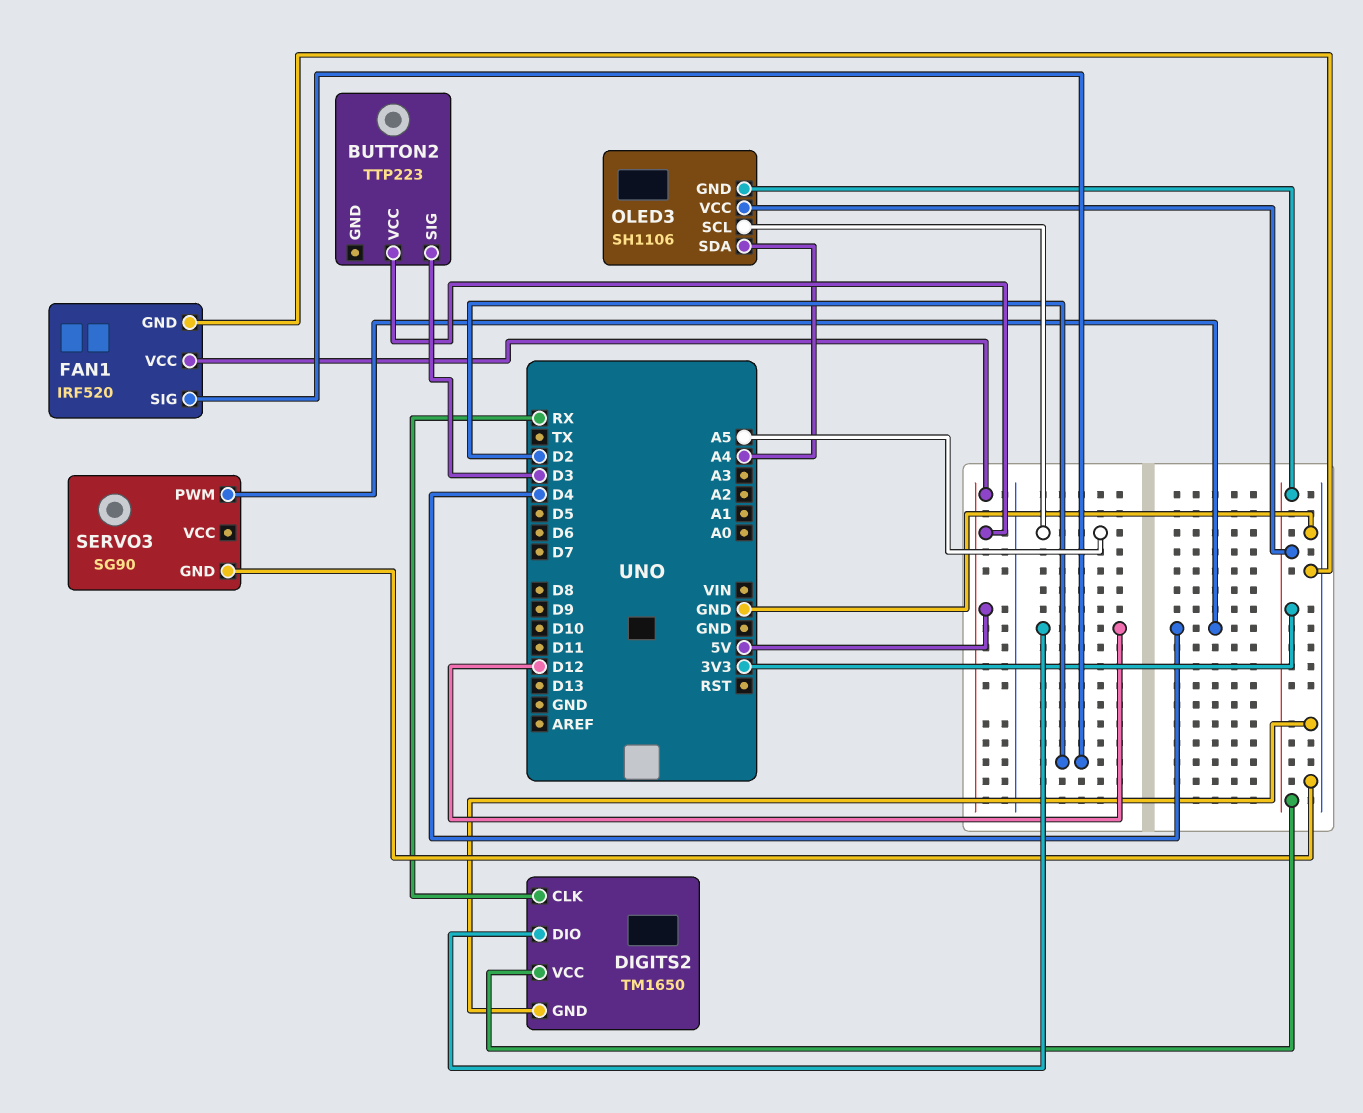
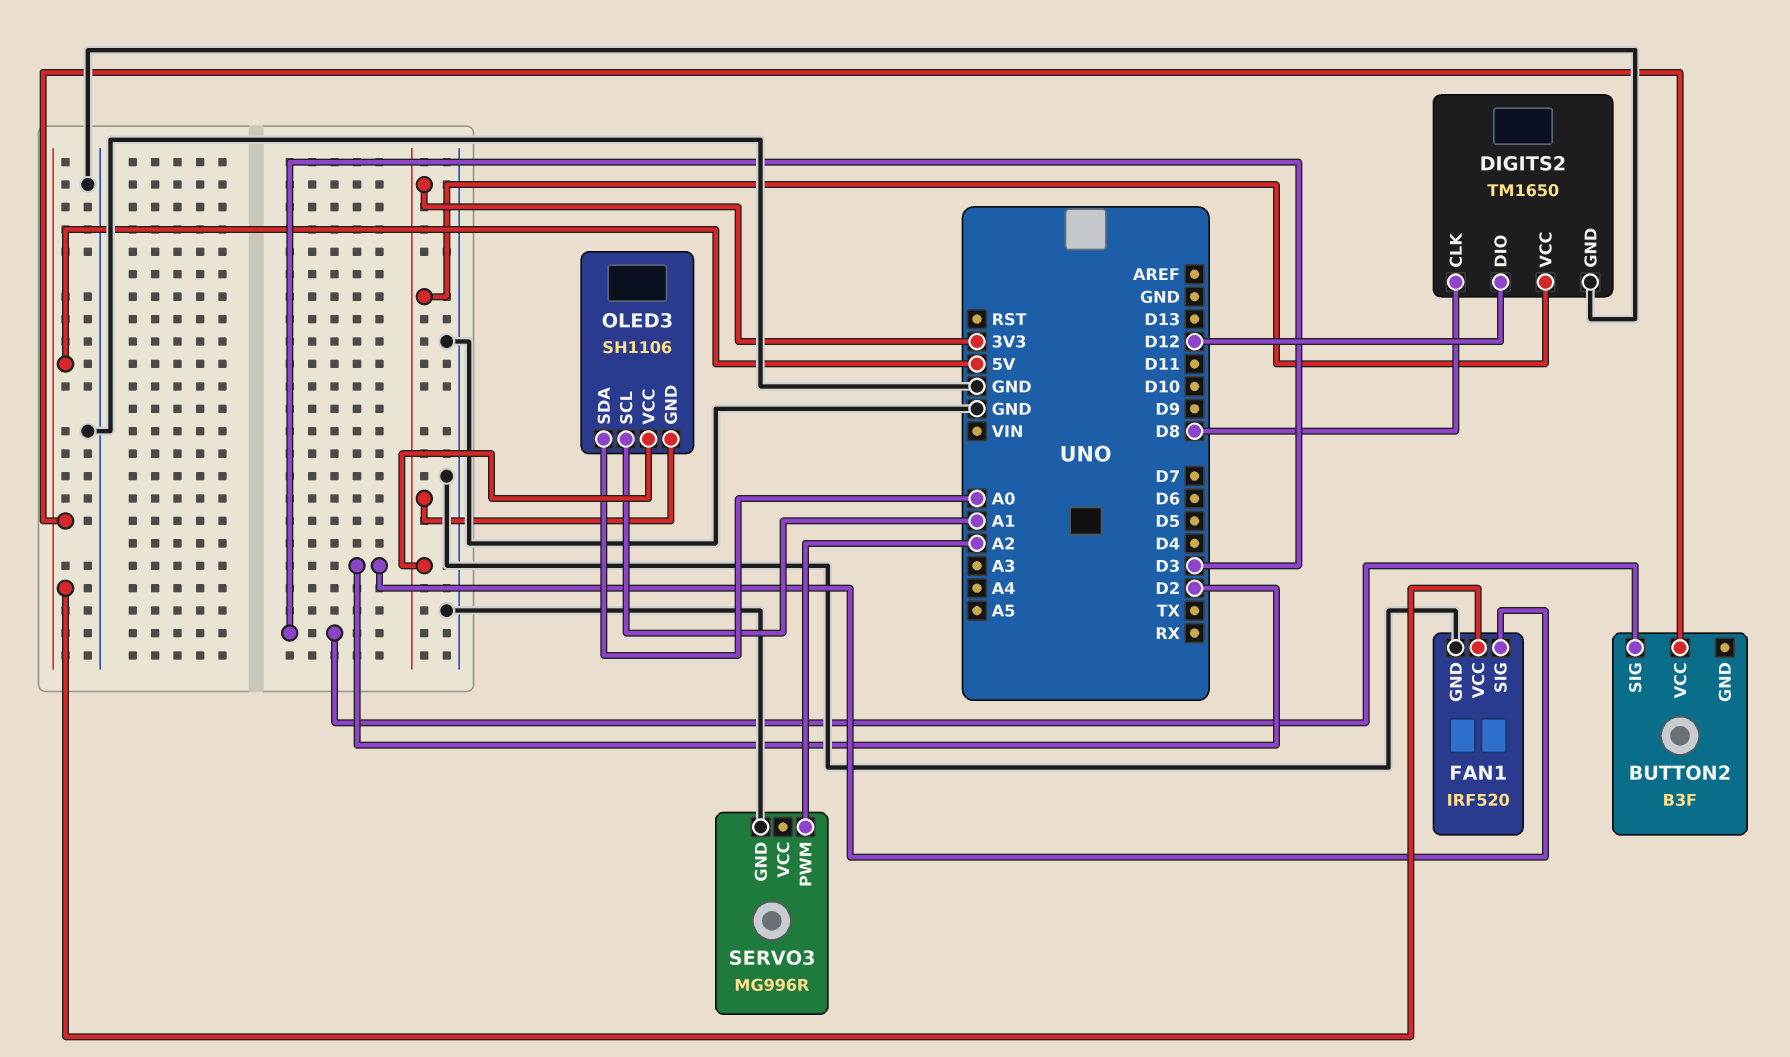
BUTTON2: TTP223 -> B3F
DIGITS2 pin CLK: RX -> D8
OLED3 pin SCL: A5 -> A1
OLED3 pin SDA: A4 -> A0
SERVO3: SG90 -> MG996R
SERVO3 pin PWM: D4 -> A2

